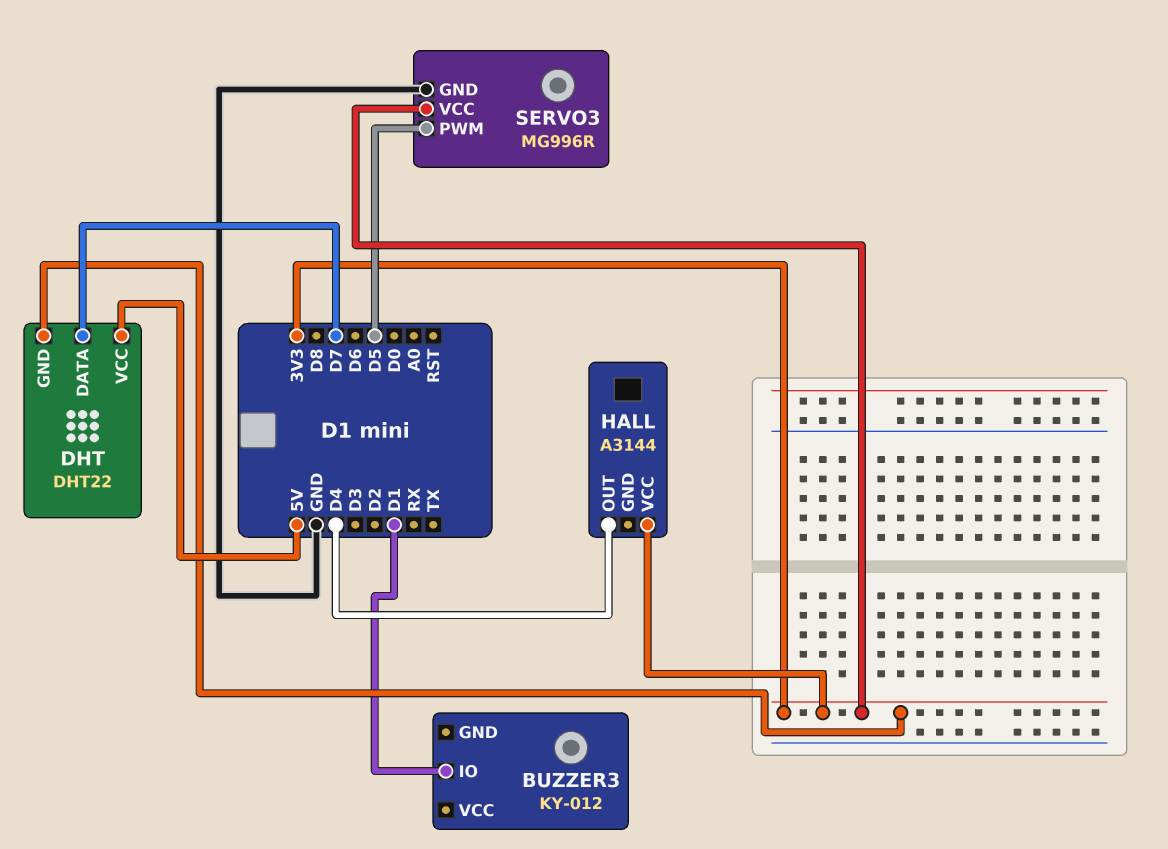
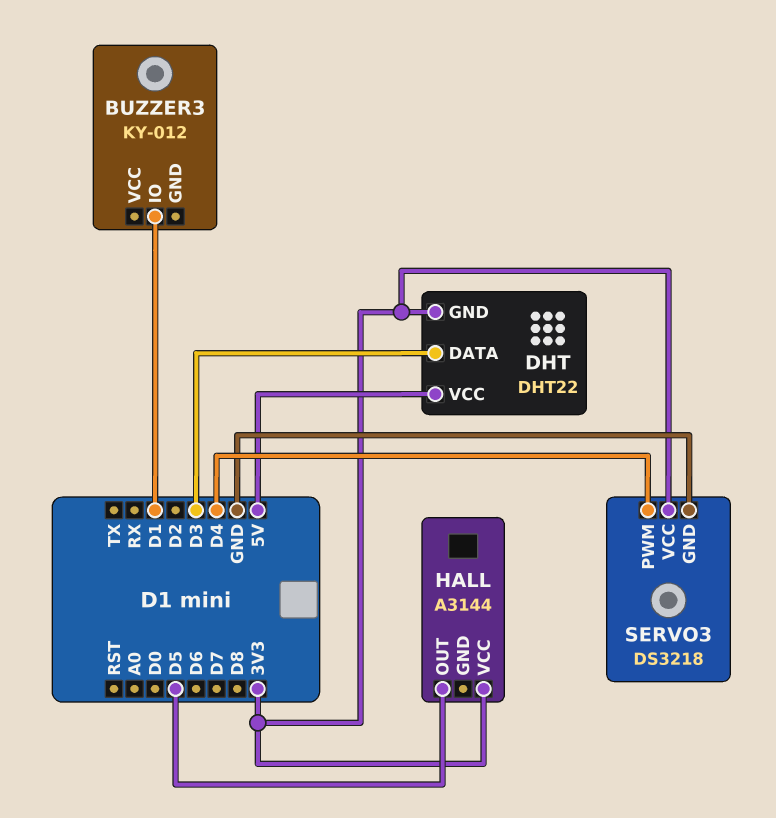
DHT pin DATA: D7 -> D3
HALL pin OUT: D4 -> D5
SERVO3: MG996R -> DS3218
SERVO3 pin PWM: D5 -> D4

